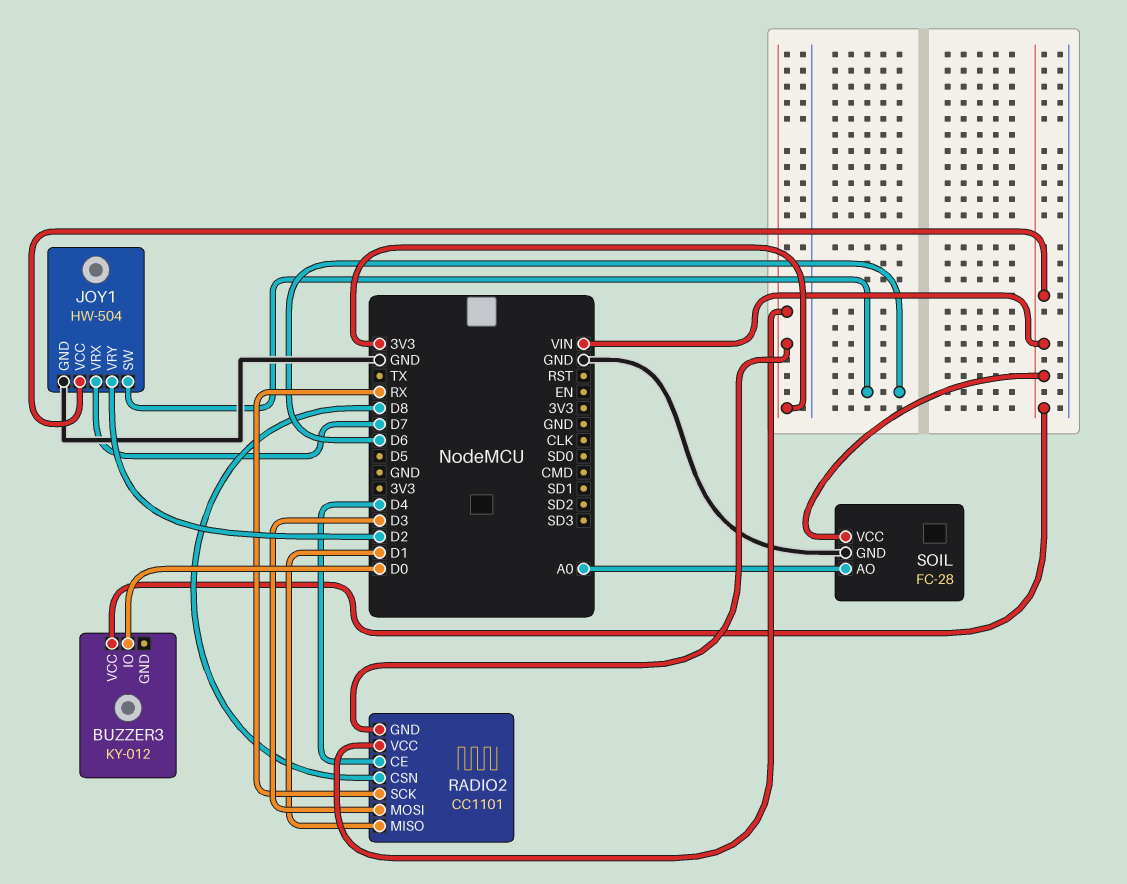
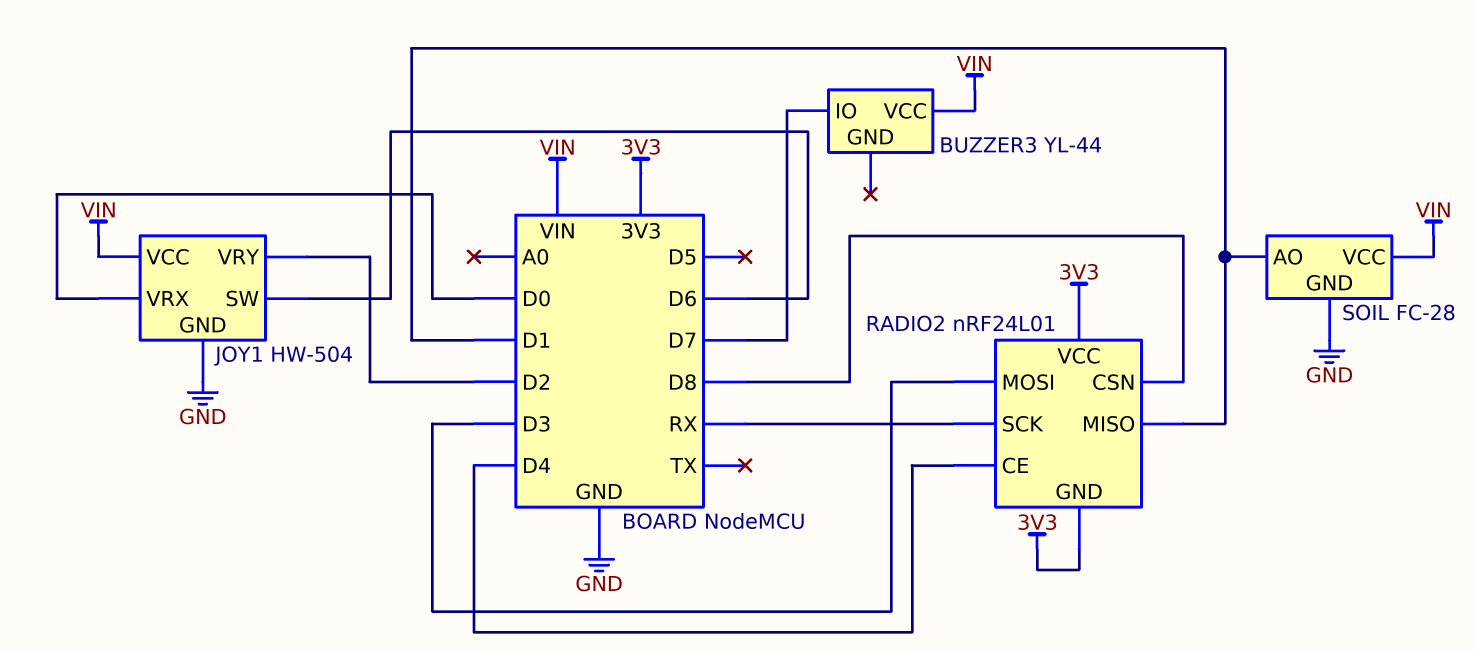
BUZZER3: KY-012 -> YL-44
BUZZER3 pin IO: D0 -> D7
JOY1 pin VRX: D7 -> D0
RADIO2: CC1101 -> nRF24L01
SOIL pin AO: A0 -> D1

